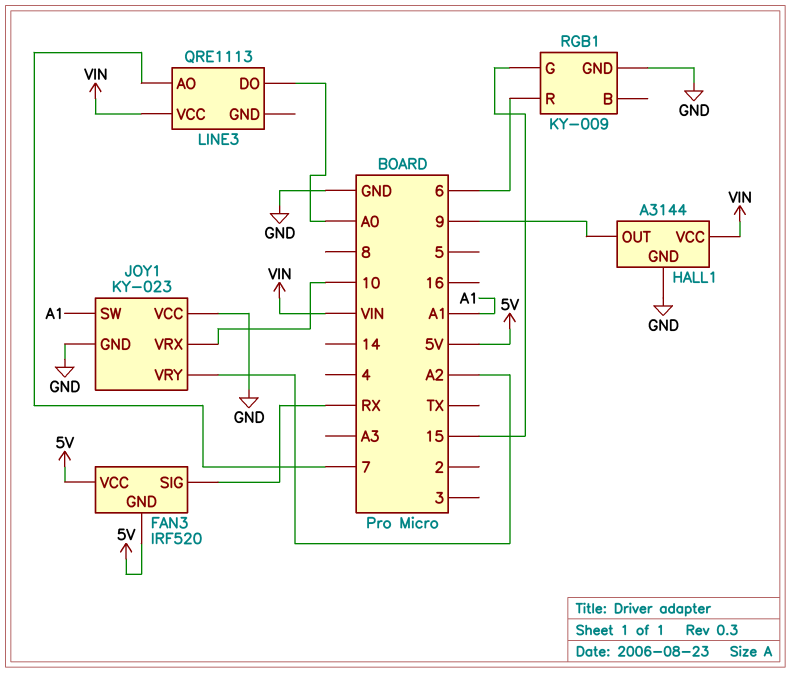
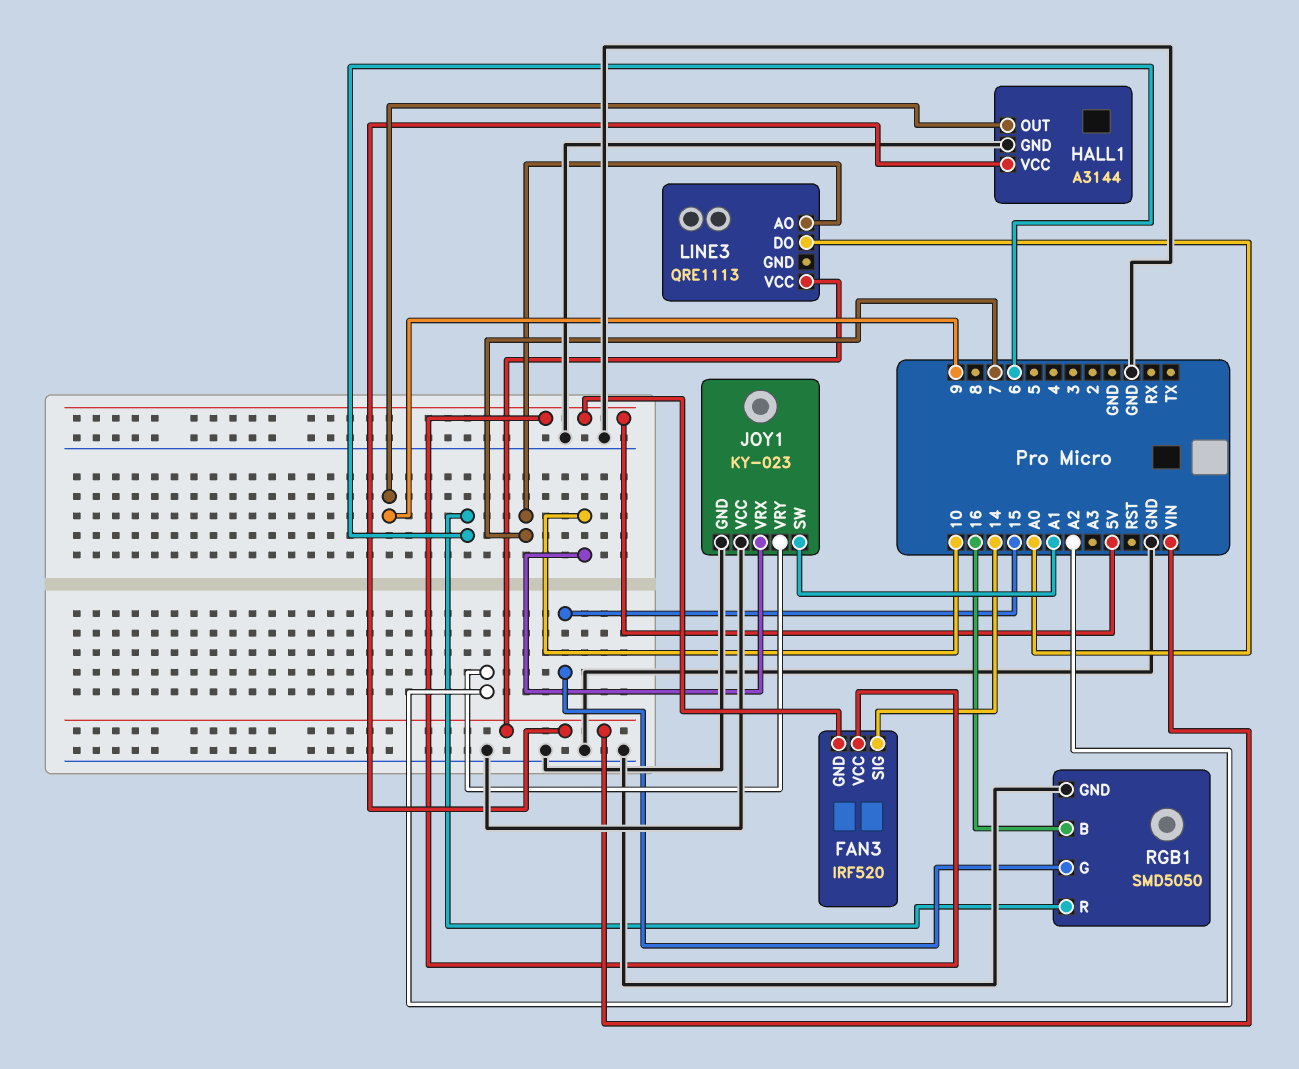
FAN3 pin SIG: RX -> 14
RGB1: KY-009 -> SMD5050
RGB1 pin B: none -> 16

